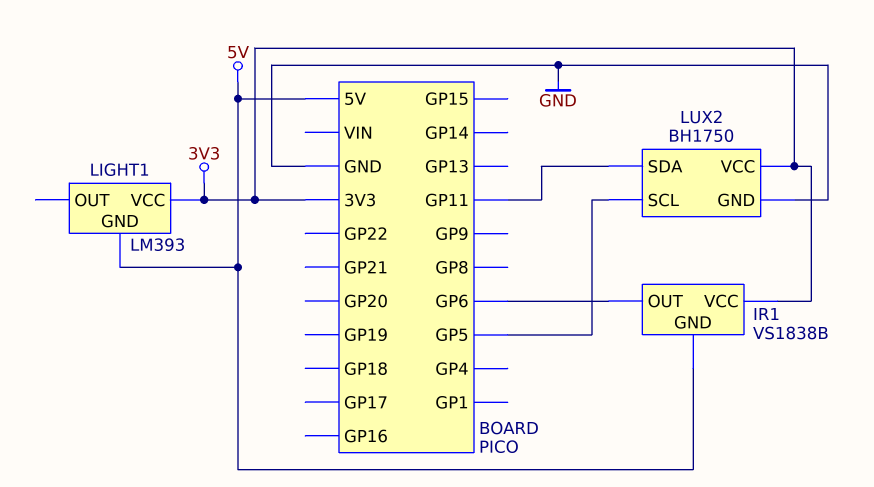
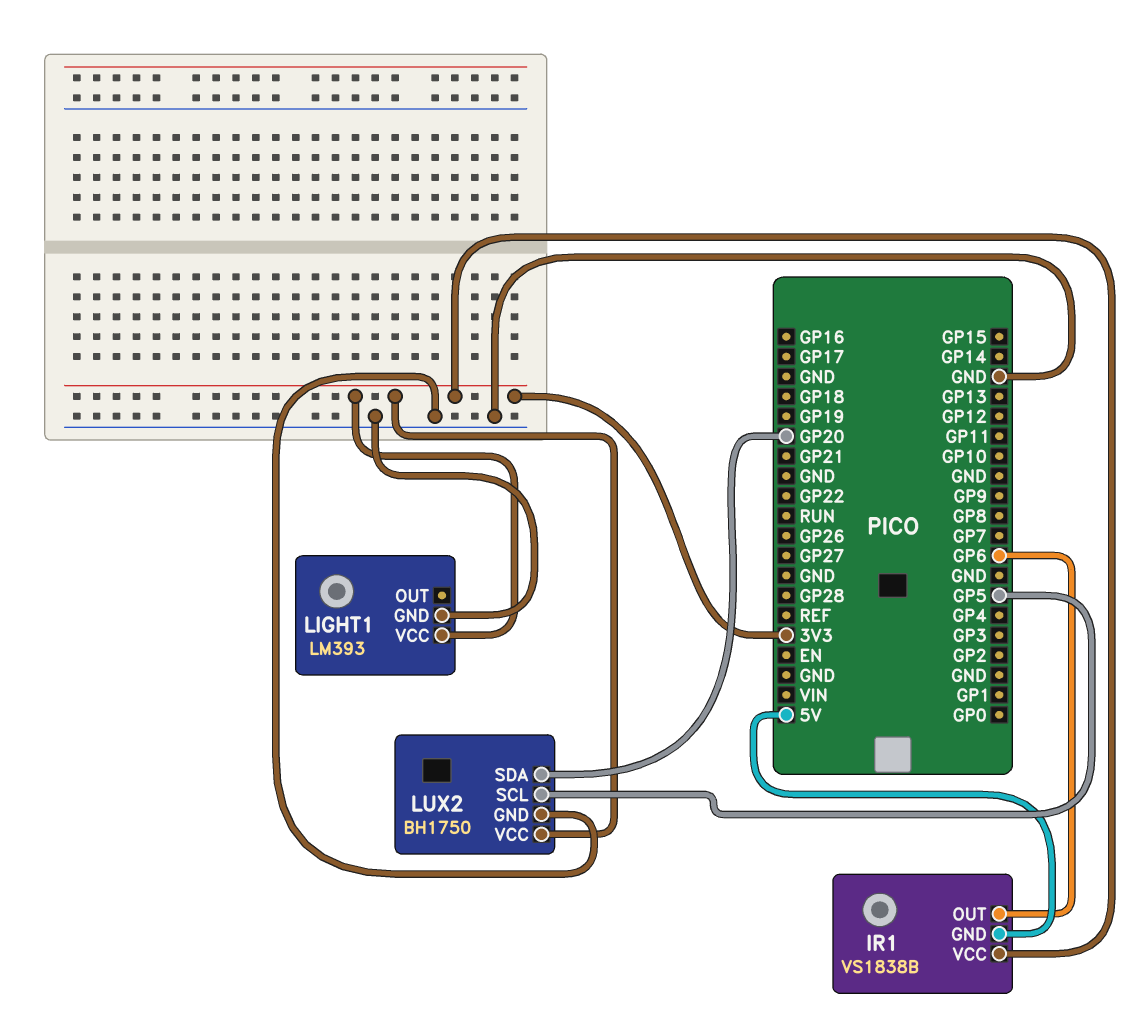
LIGHT1 pin GND: 5V -> GND
LUX2 pin SDA: GP11 -> GP20

